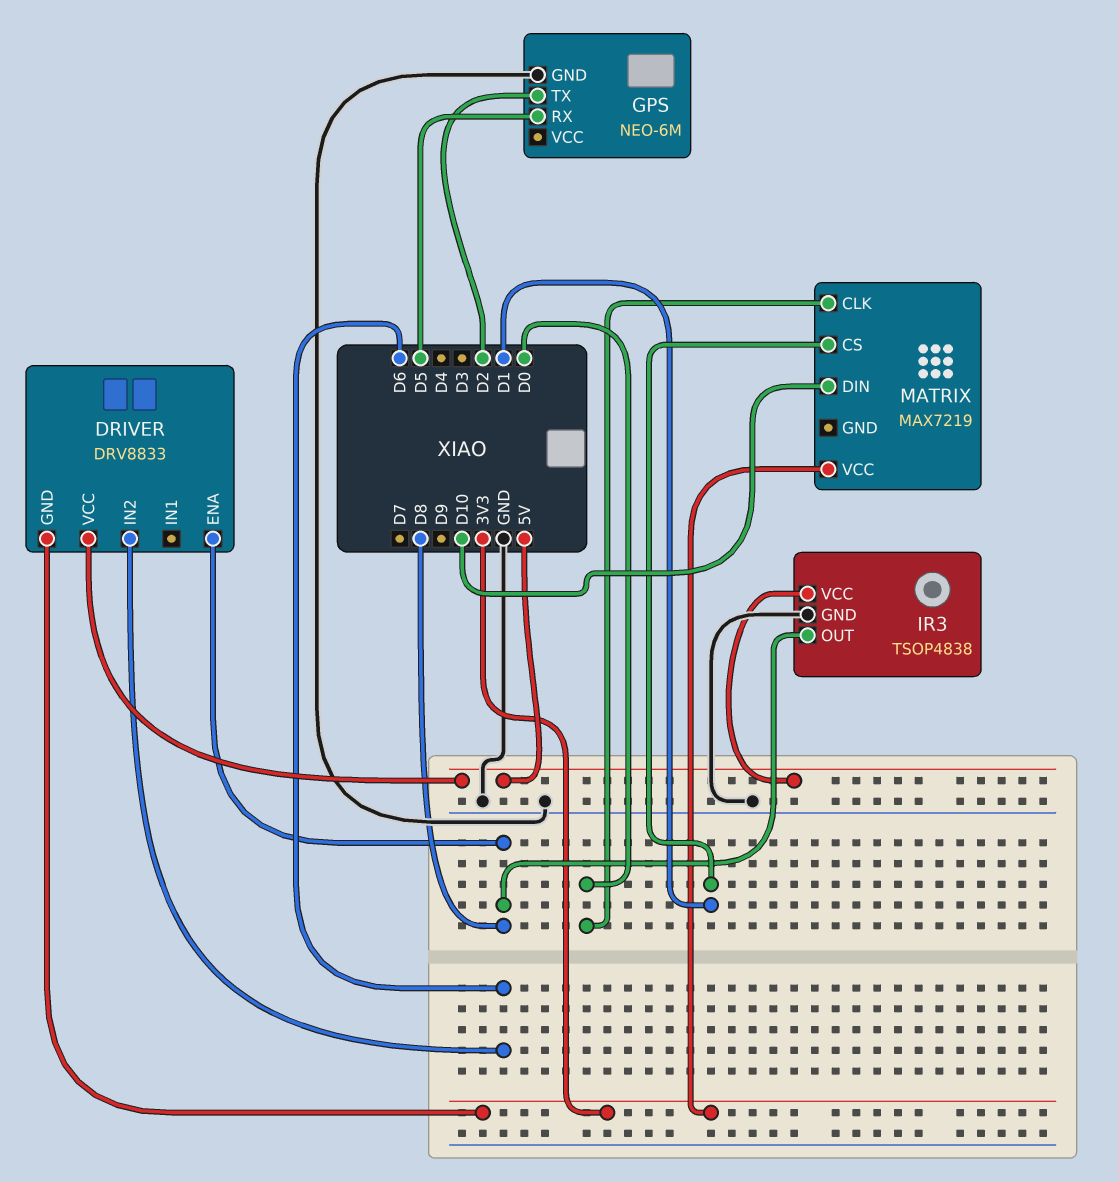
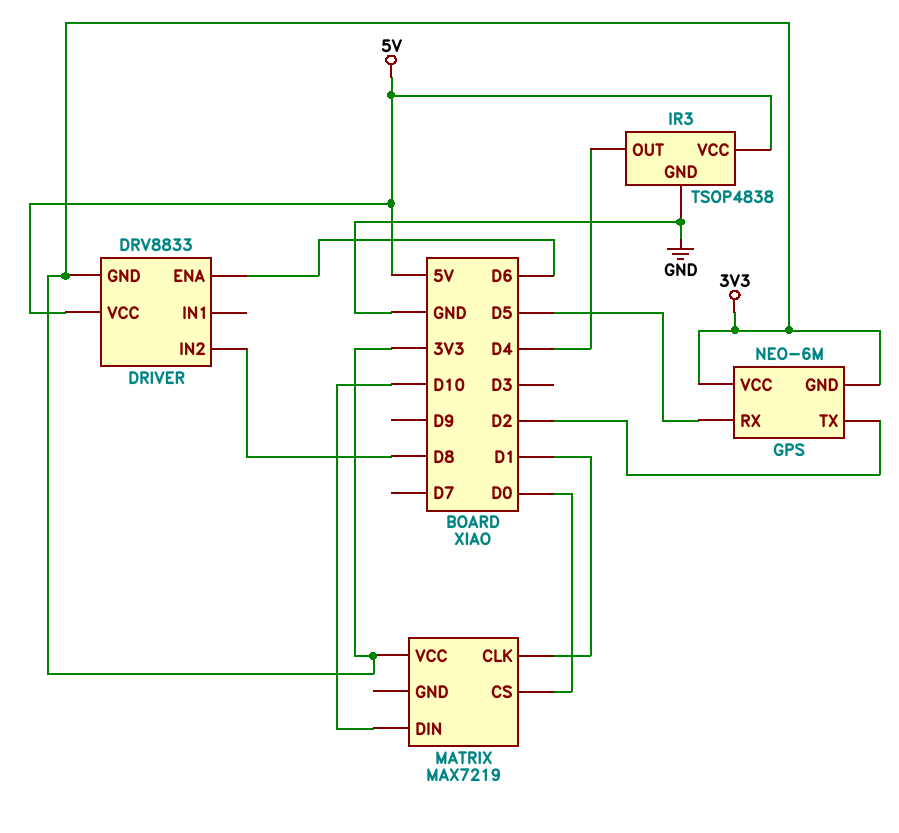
DRIVER pin ENA: D8 -> D6
DRIVER pin IN2: D6 -> D8
GPS pin GND: GND -> 3V3
GPS pin VCC: none -> 3V3
IR3 pin OUT: D8 -> D4
MATRIX pin CLK: D0 -> D1
MATRIX pin CS: D1 -> D0

